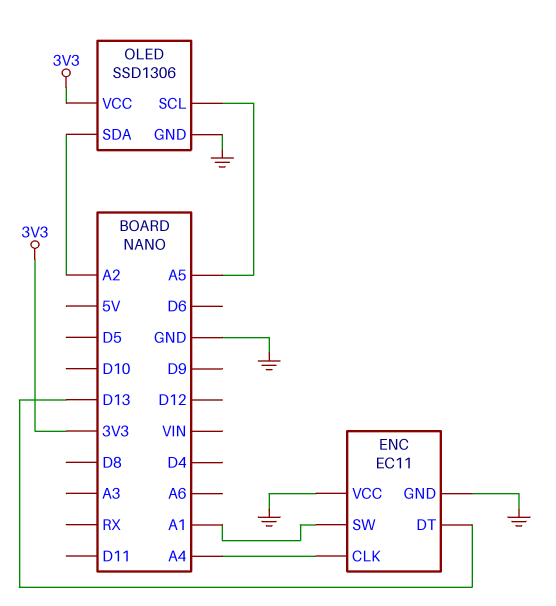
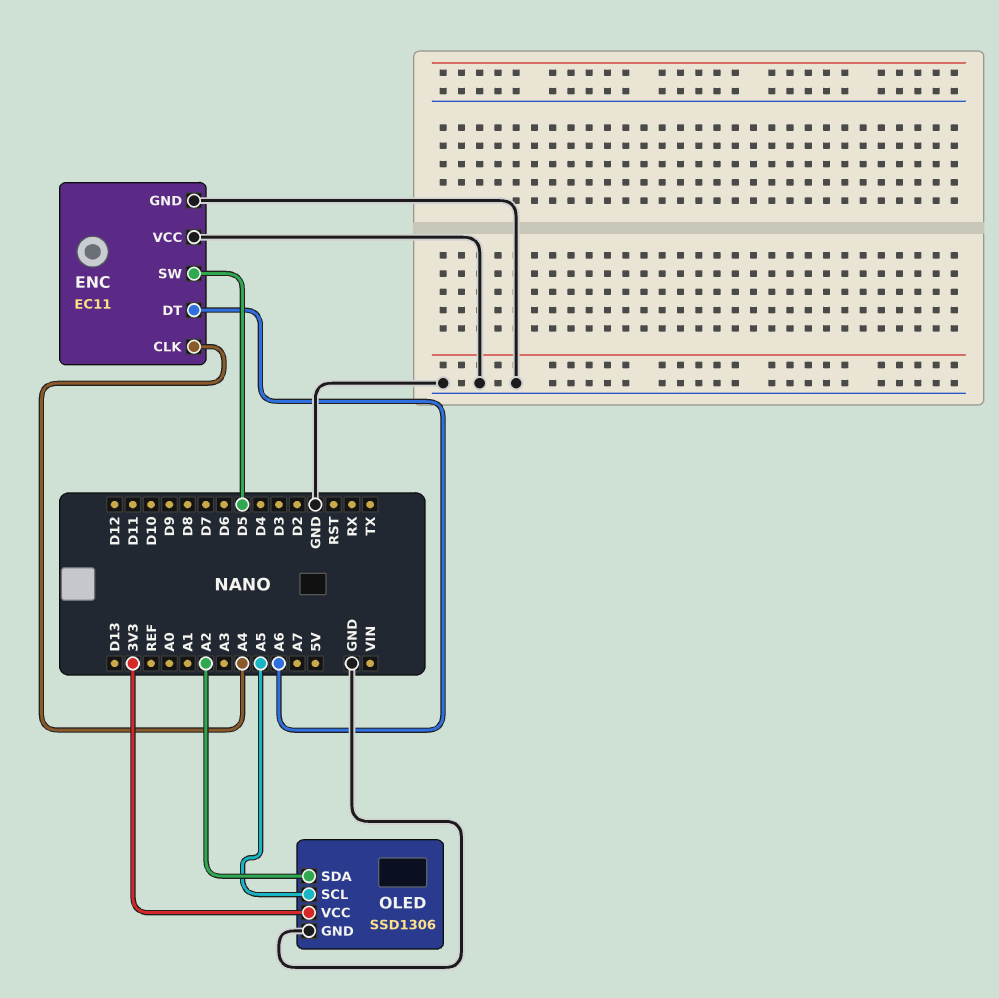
ENC pin DT: D13 -> A6
ENC pin SW: A1 -> D5

